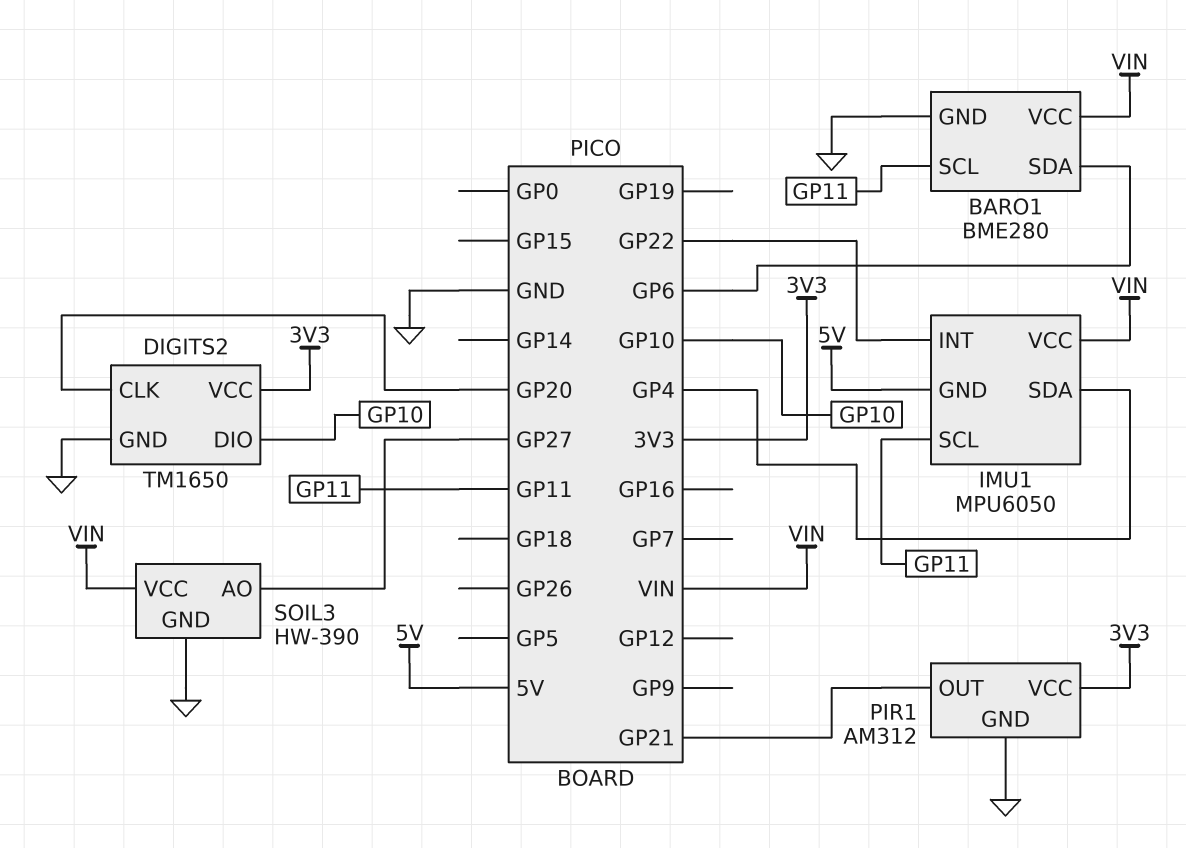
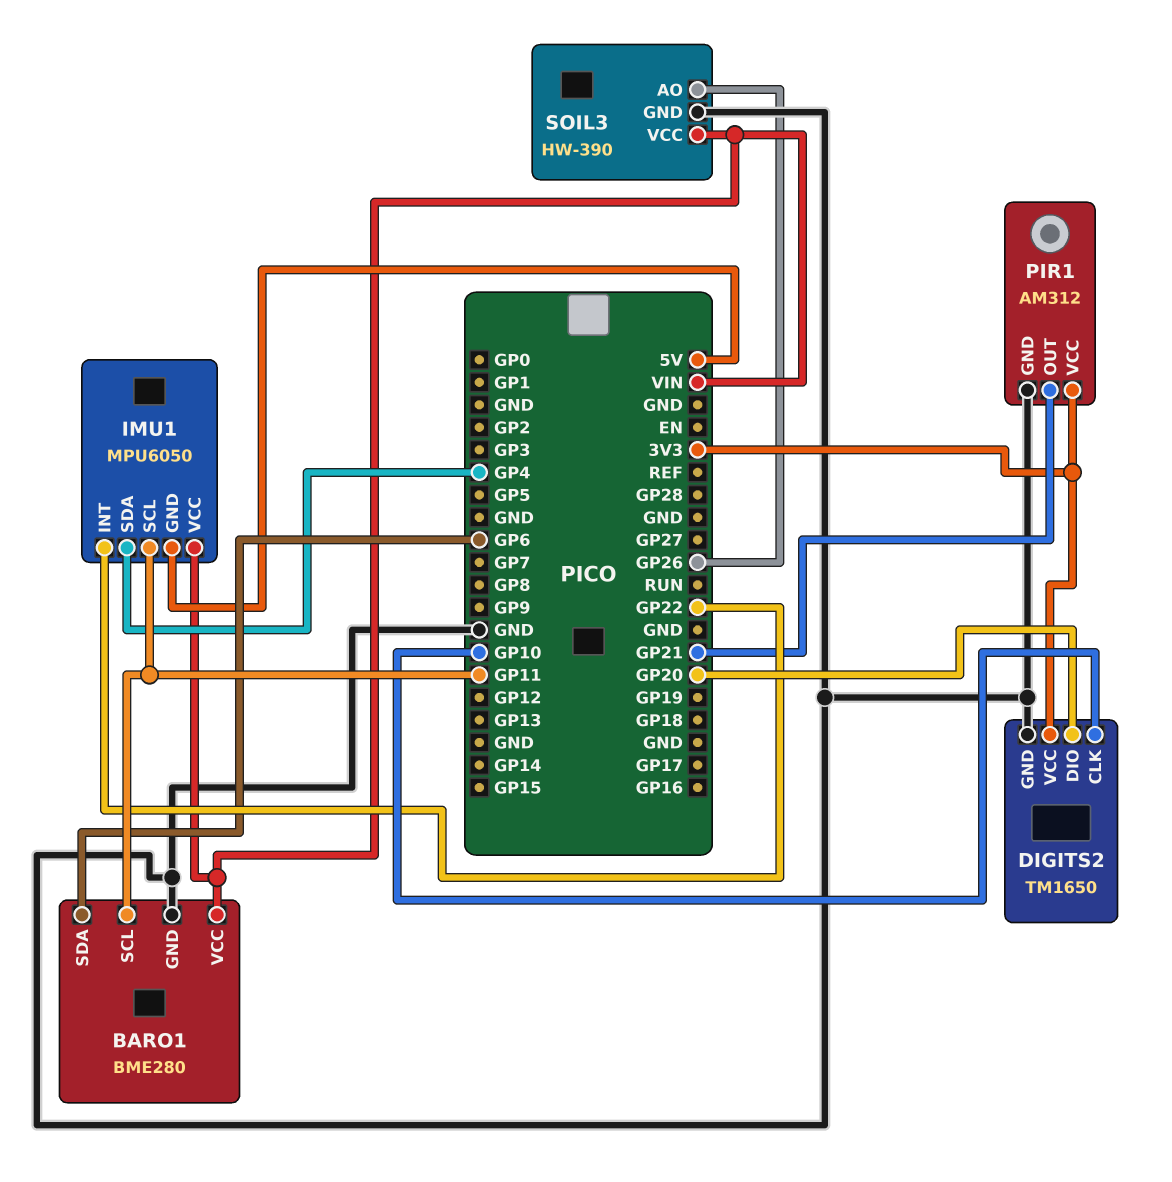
DIGITS2 pin CLK: GP20 -> GP10
DIGITS2 pin DIO: GP10 -> GP20
SOIL3 pin AO: GP27 -> GP26

